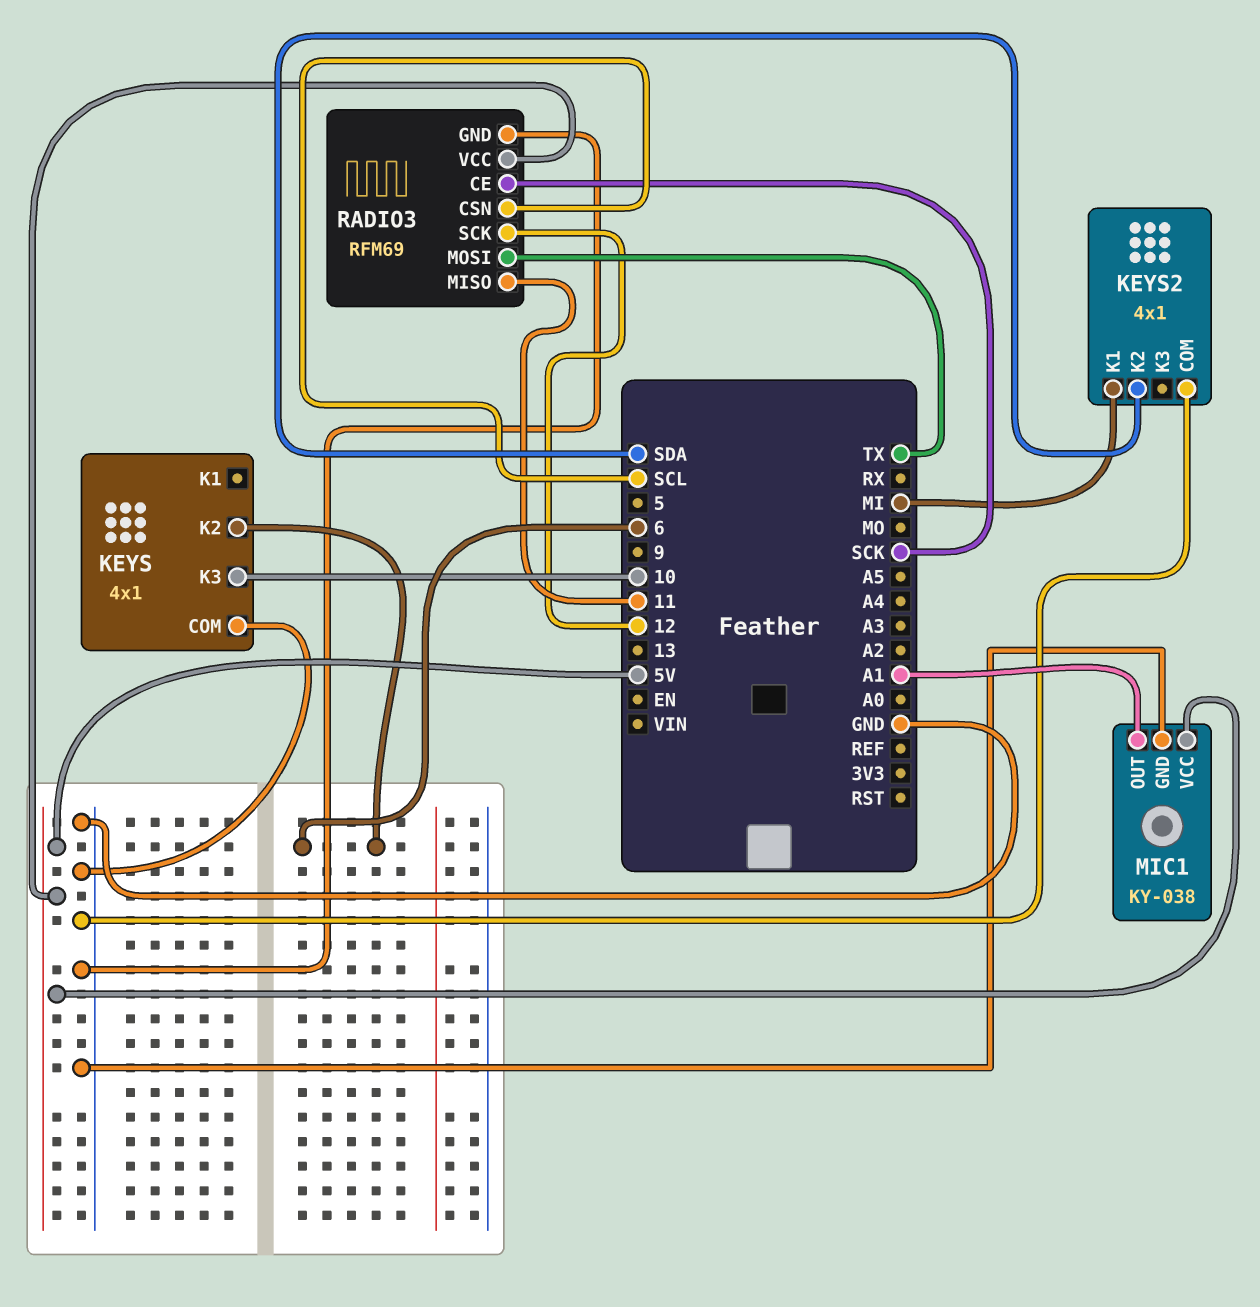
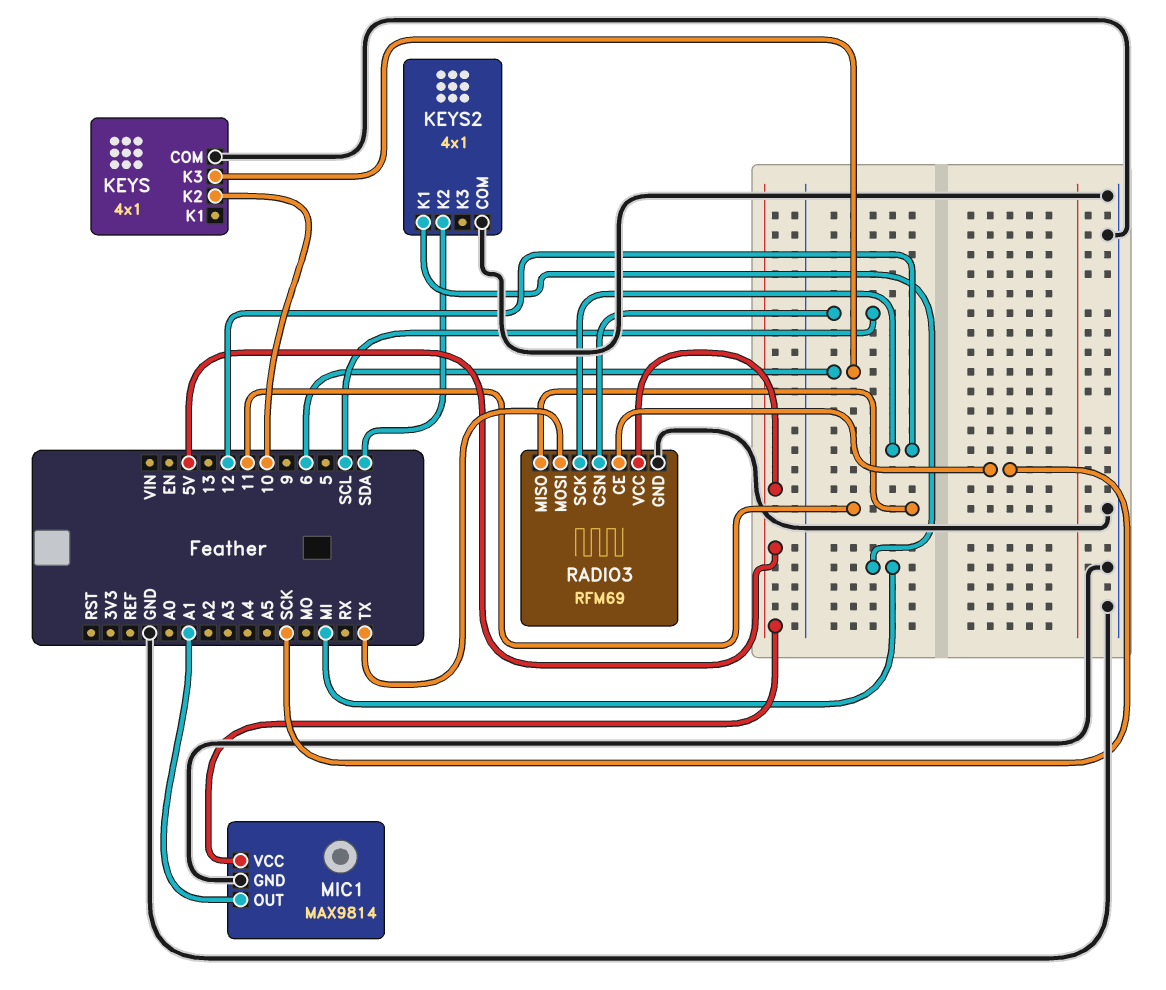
KEYS pin K2: 6 -> 10
KEYS pin K3: 10 -> 6
MIC1: KY-038 -> MAX9814

